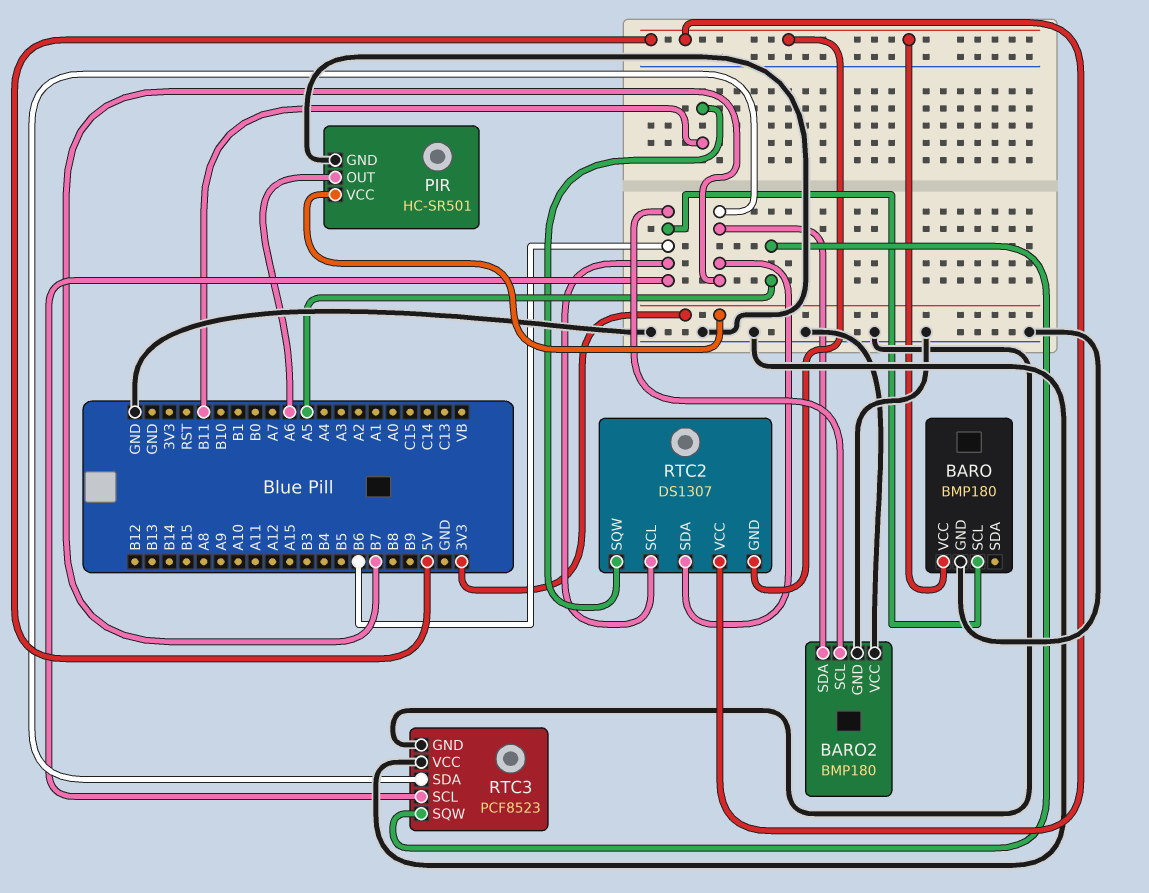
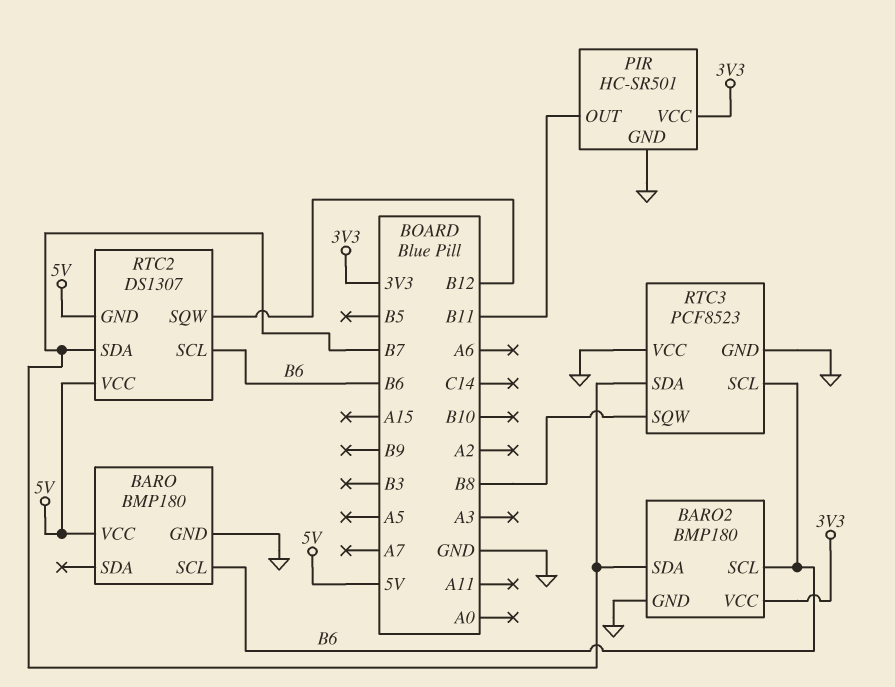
BARO2 pin VCC: GND -> 3V3
PIR pin OUT: A6 -> B11
RTC2 pin SQW: B11 -> B12
RTC3 pin SQW: A5 -> B8

